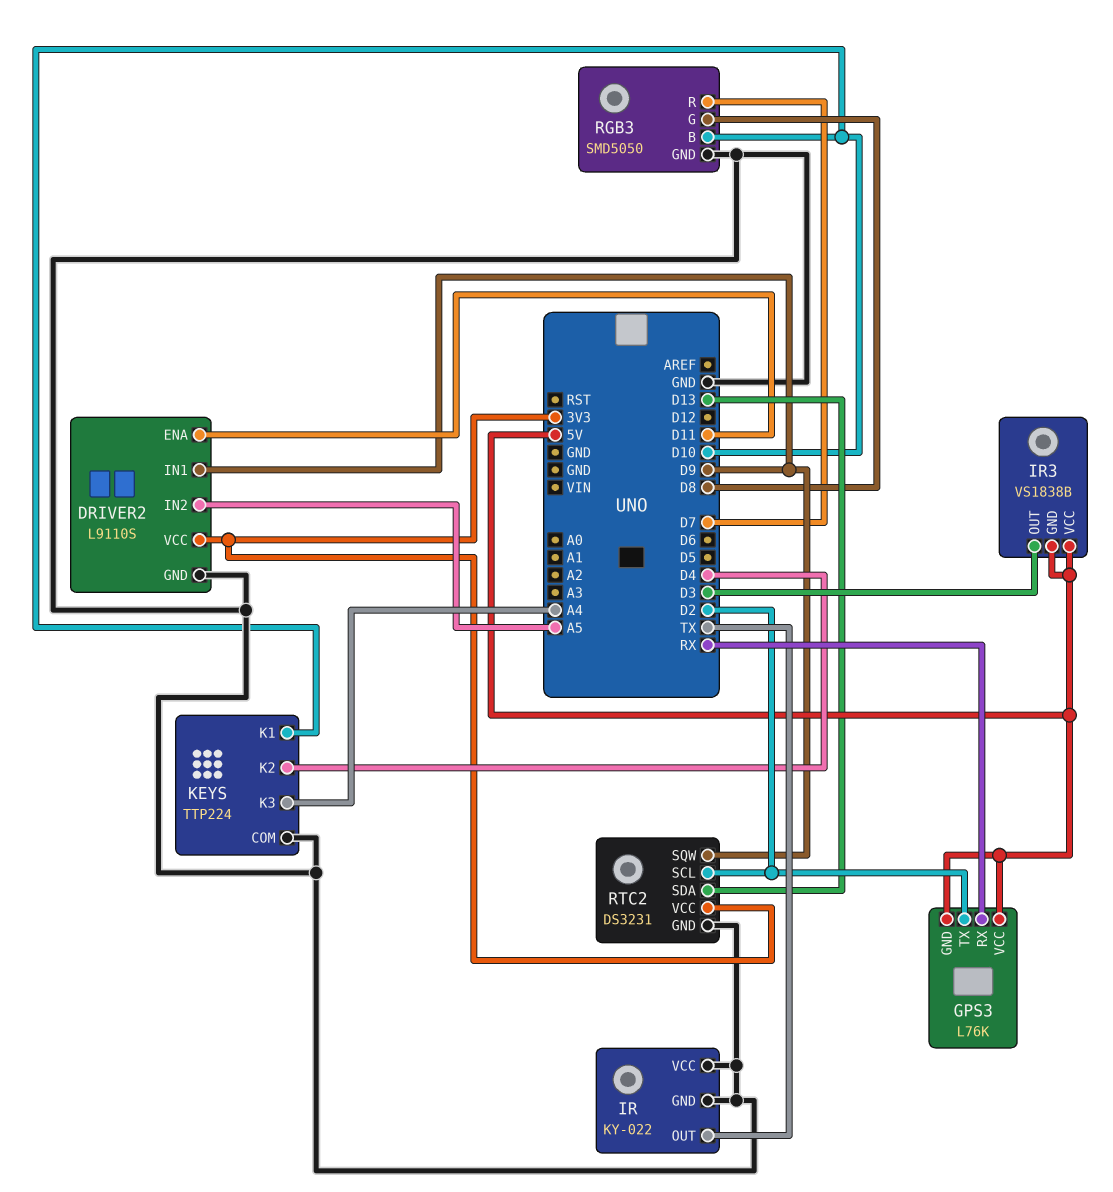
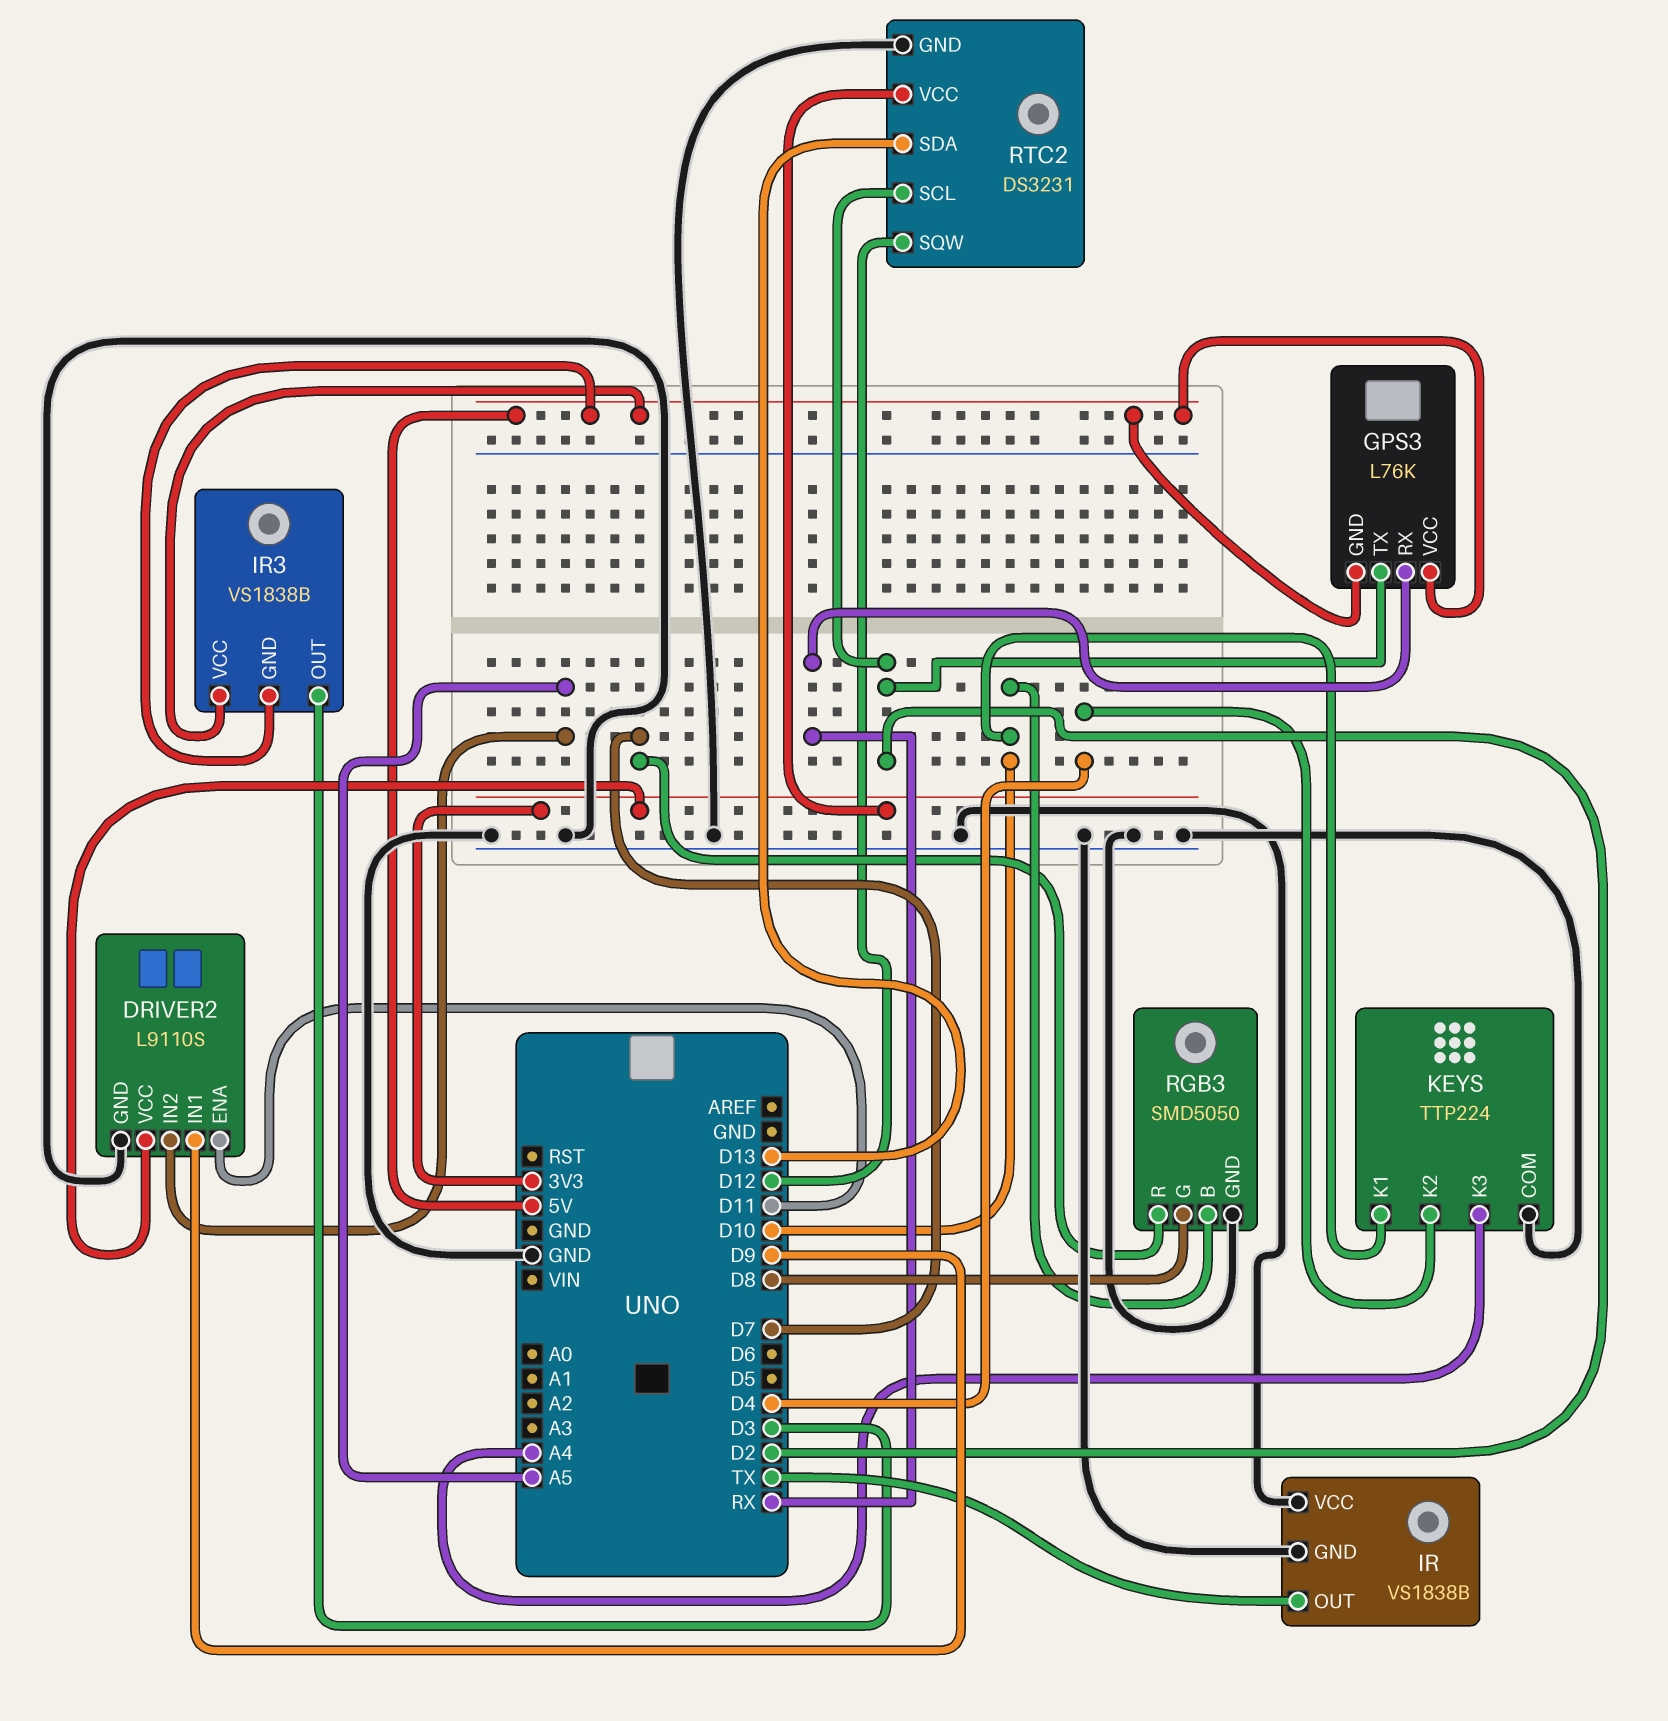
IR: KY-022 -> VS1838B
RTC2 pin SQW: D9 -> D12

